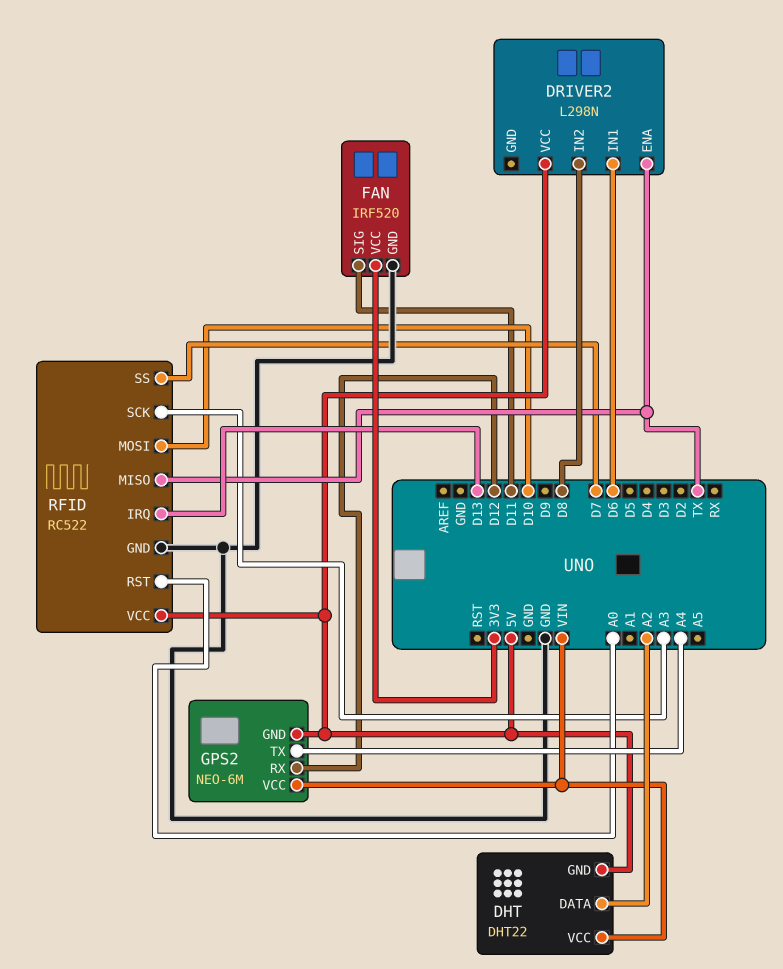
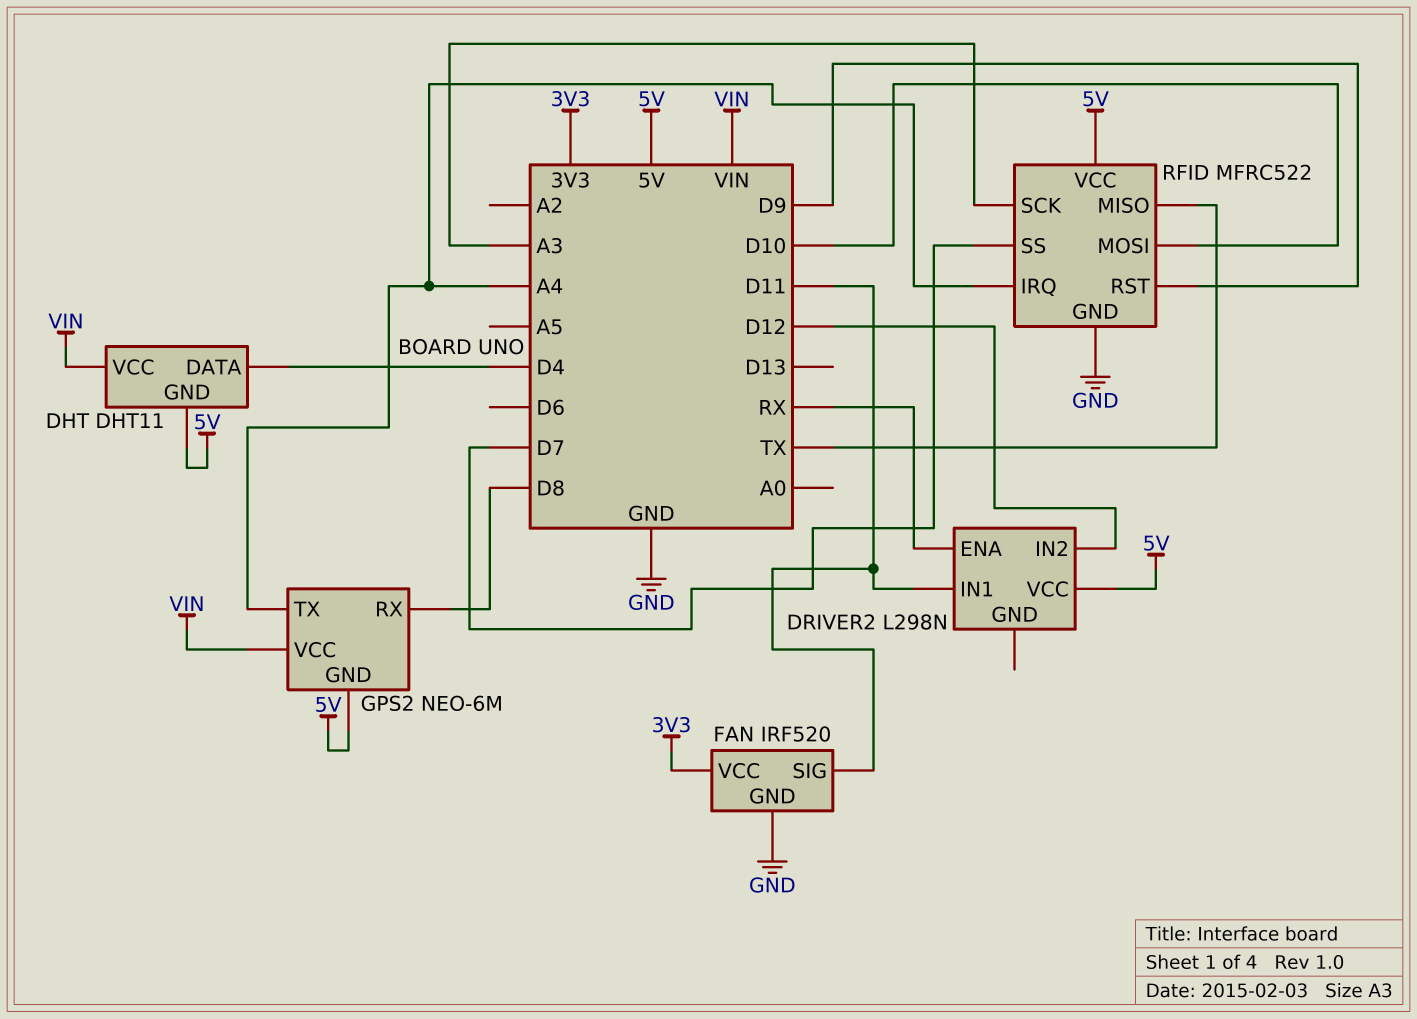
DHT: DHT22 -> DHT11
DHT pin DATA: A2 -> D4
DRIVER2 pin ENA: TX -> RX
DRIVER2 pin IN1: D6 -> D11
DRIVER2 pin IN2: D8 -> D12
GPS2 pin RX: D12 -> D8
RFID: RC522 -> MFRC522
RFID pin IRQ: D13 -> A4
RFID pin RST: A0 -> D9

